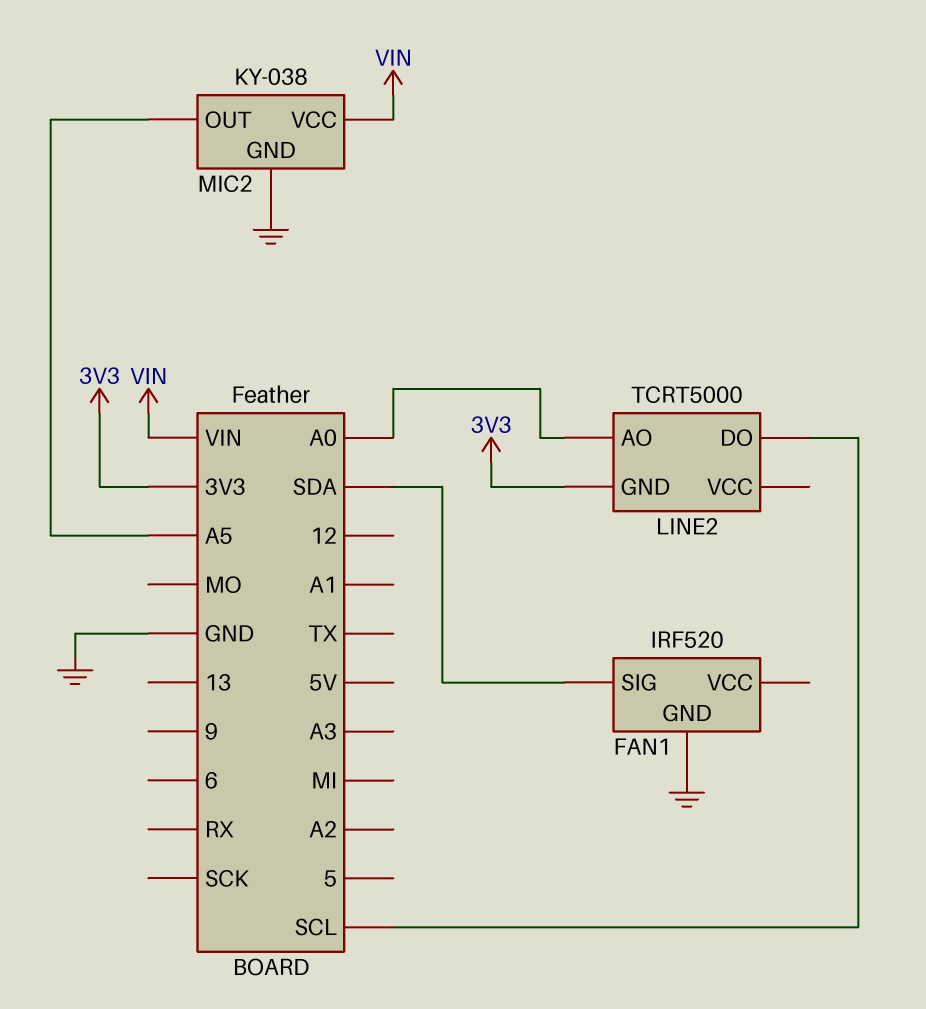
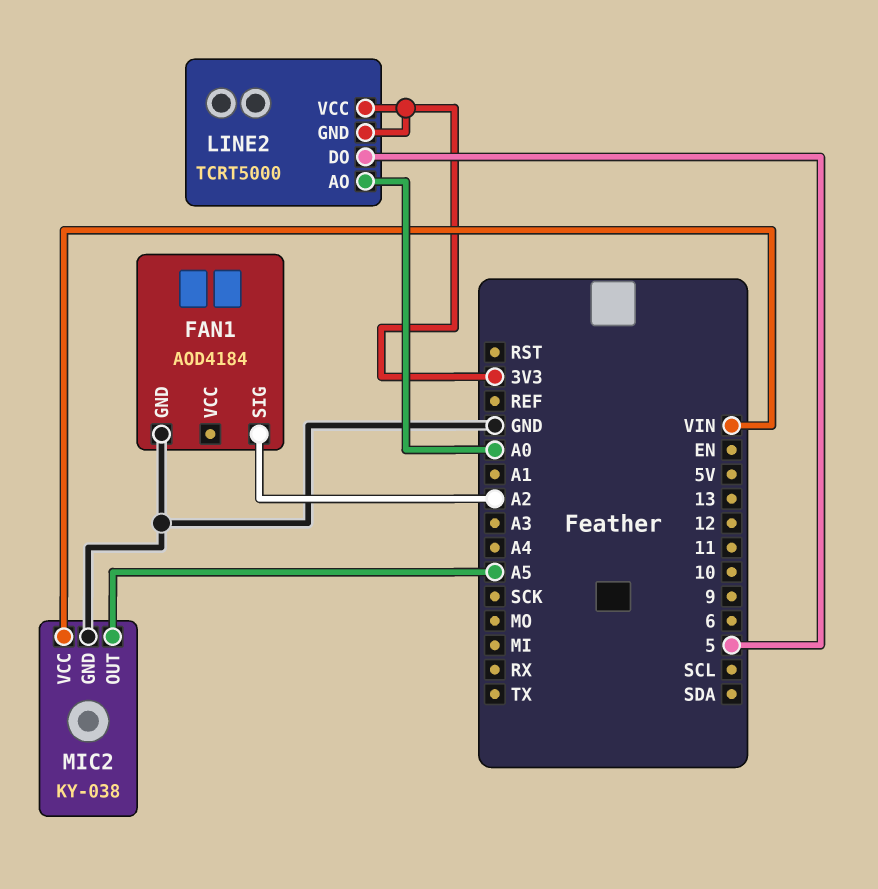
FAN1: IRF520 -> AOD4184
FAN1 pin SIG: SDA -> A2
LINE2 pin DO: SCL -> 5
LINE2 pin VCC: none -> 3V3

